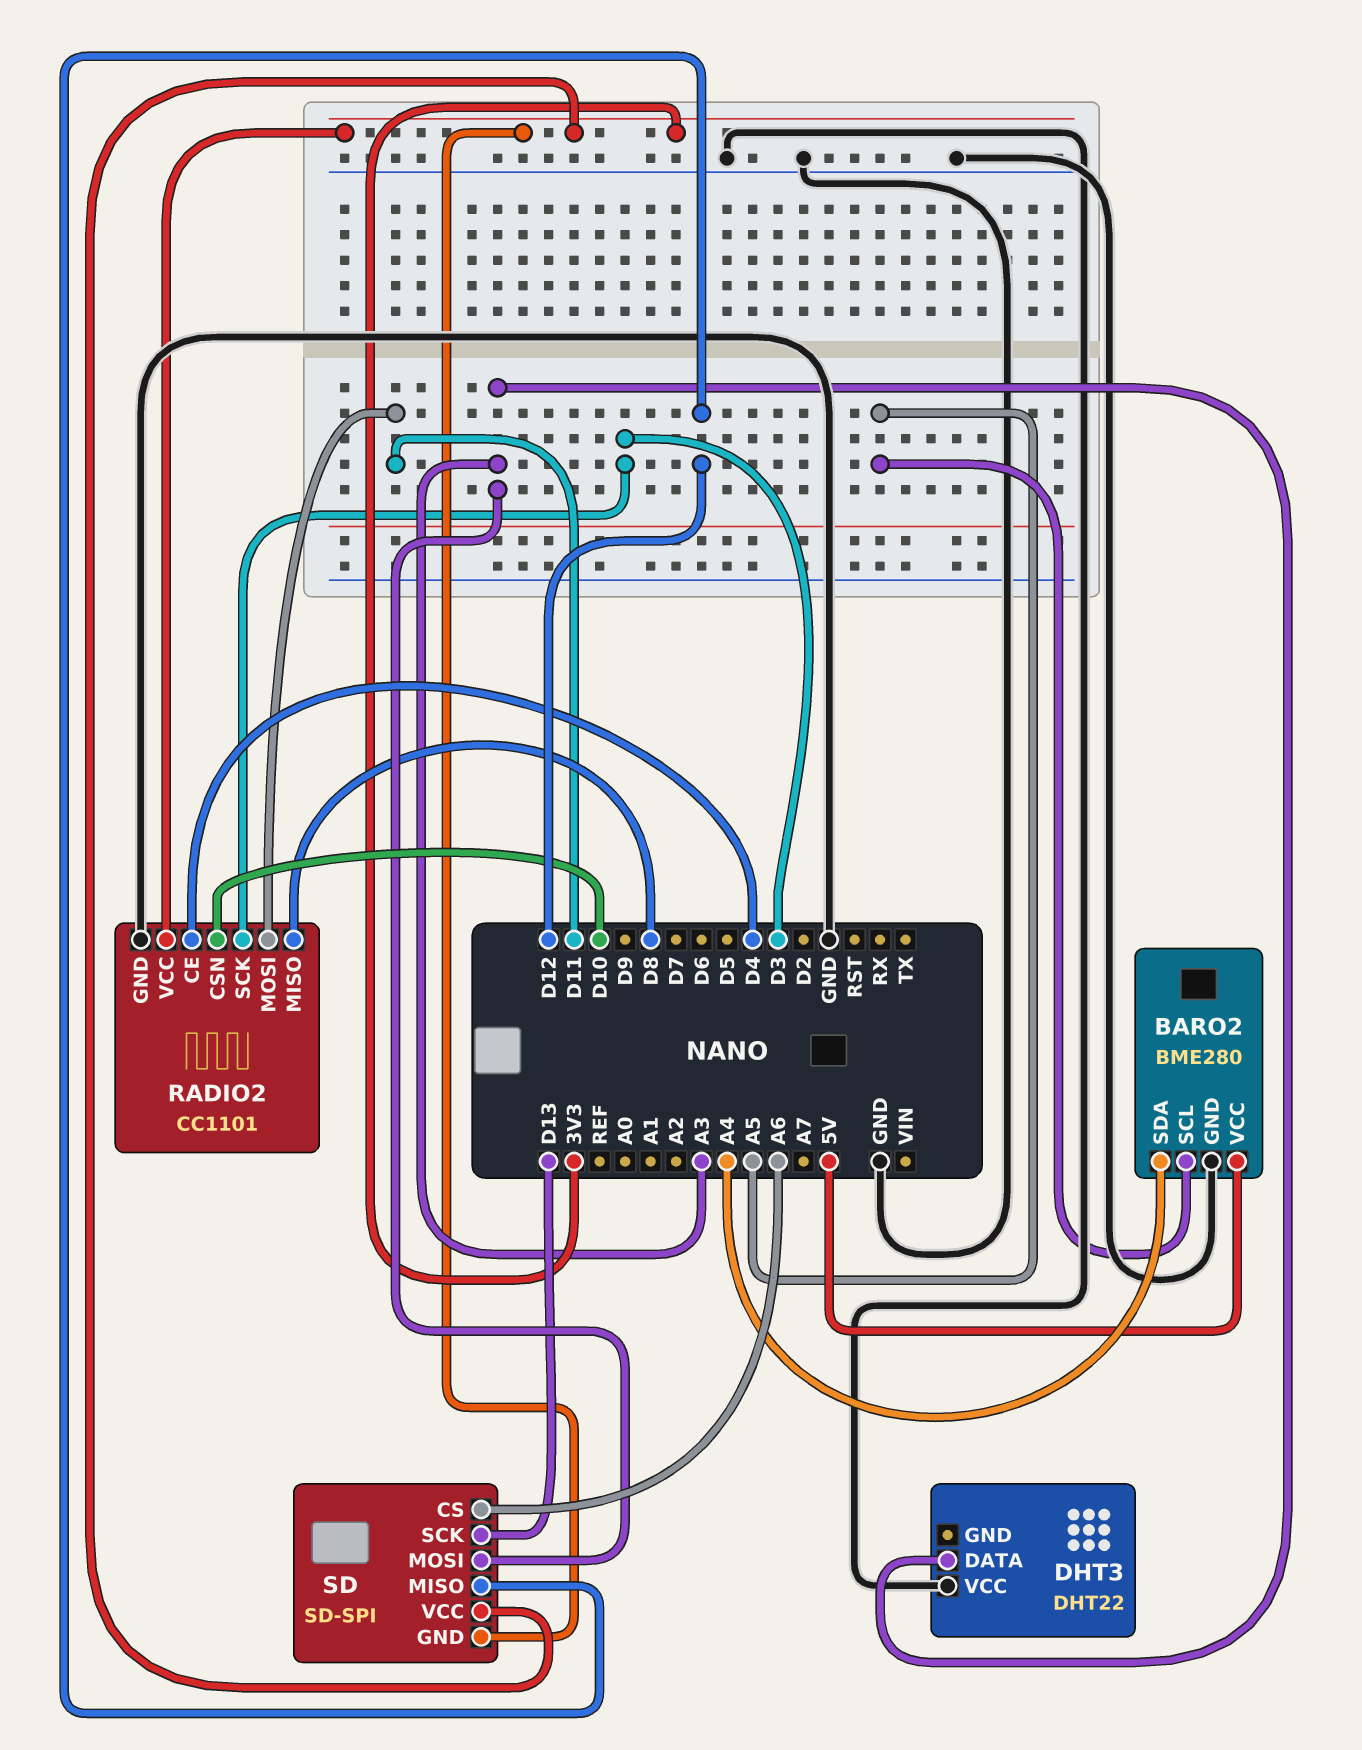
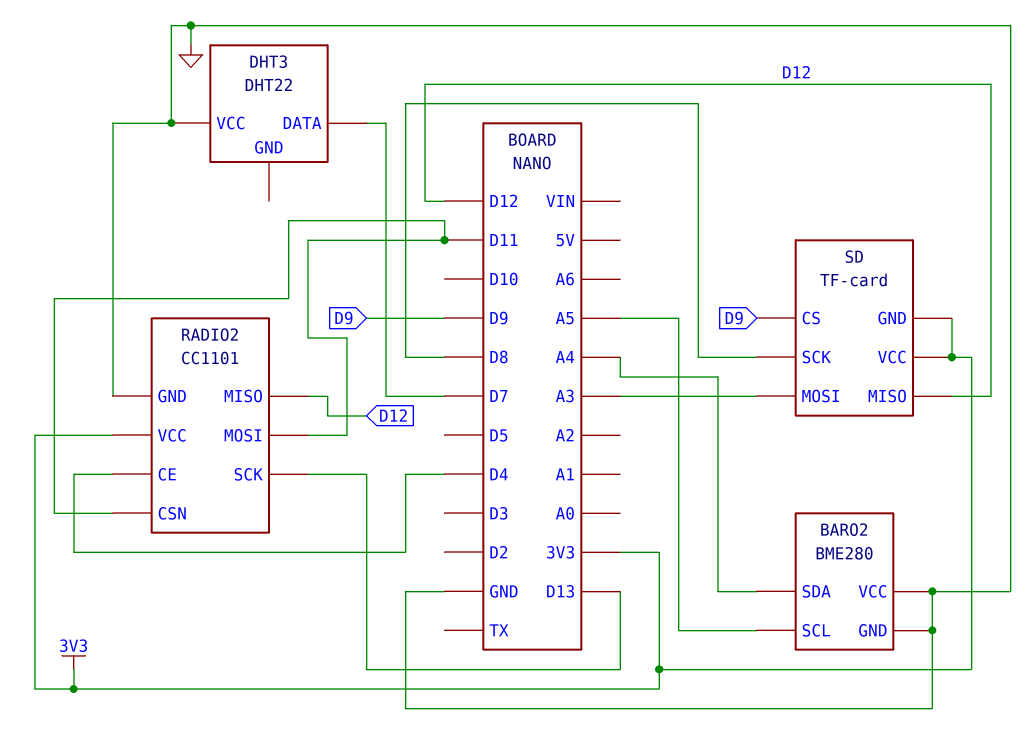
BARO2 pin VCC: 5V -> GND
DHT3 pin DATA: A3 -> D7
RADIO2 pin CSN: D10 -> D11
RADIO2 pin MISO: D8 -> D12
RADIO2 pin SCK: D3 -> D13
SD: SD-SPI -> TF-card
SD pin CS: A6 -> D9
SD pin SCK: D13 -> D8

